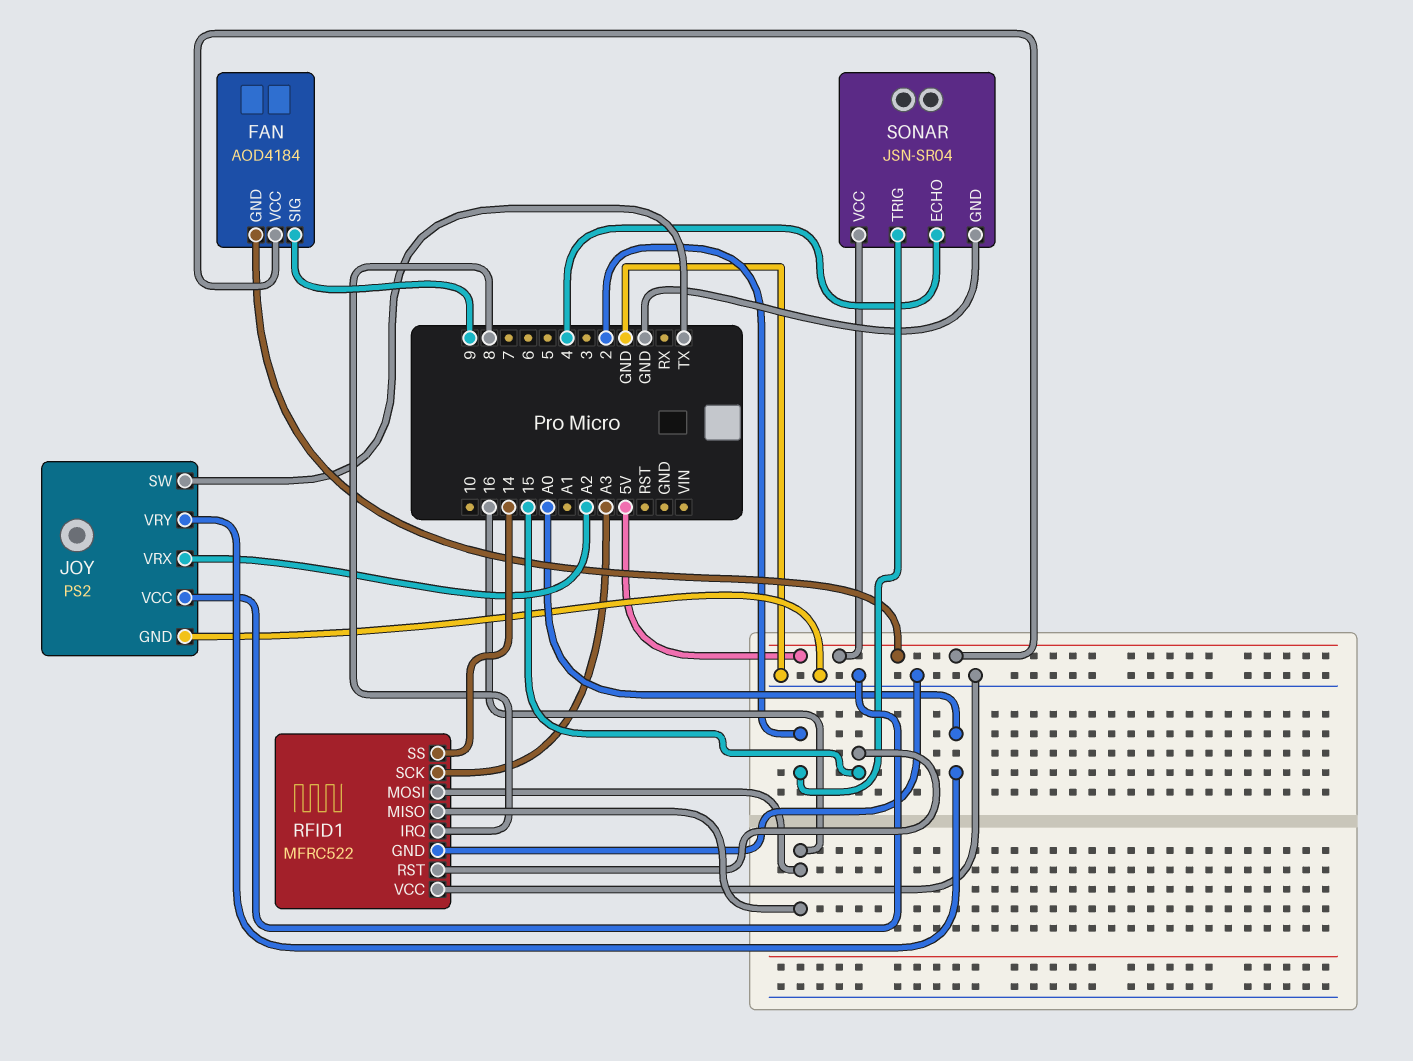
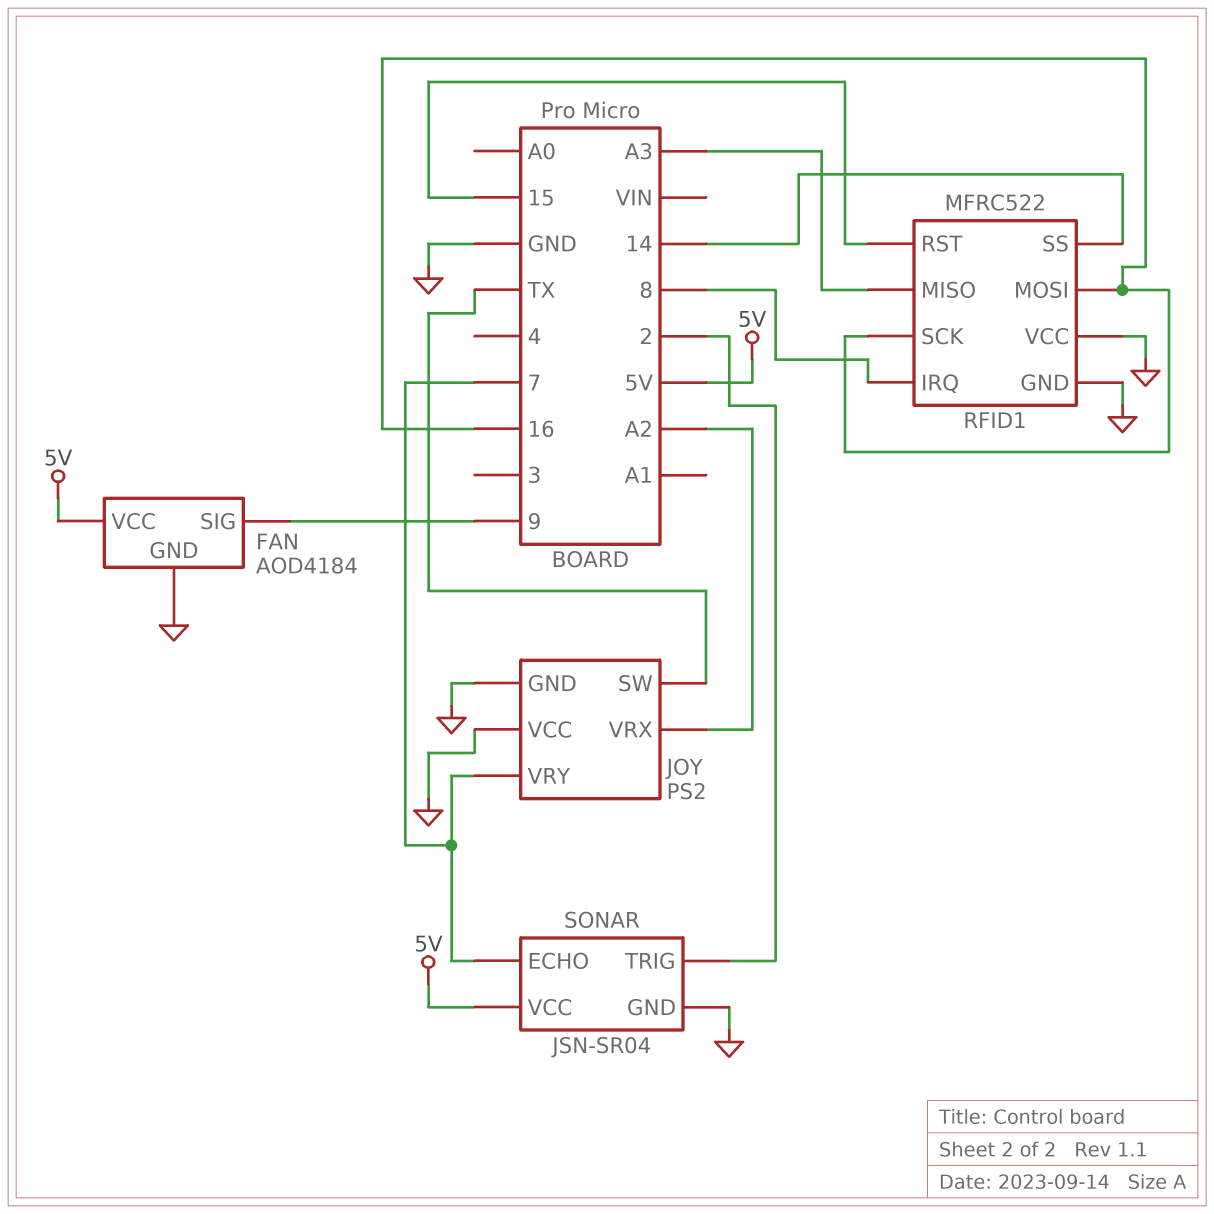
FAN pin GND: 5V -> GND
JOY pin VRY: A0 -> 7
RFID1 pin MISO: 16 -> A3
RFID1 pin SCK: A3 -> 16
SONAR pin ECHO: 4 -> 7

